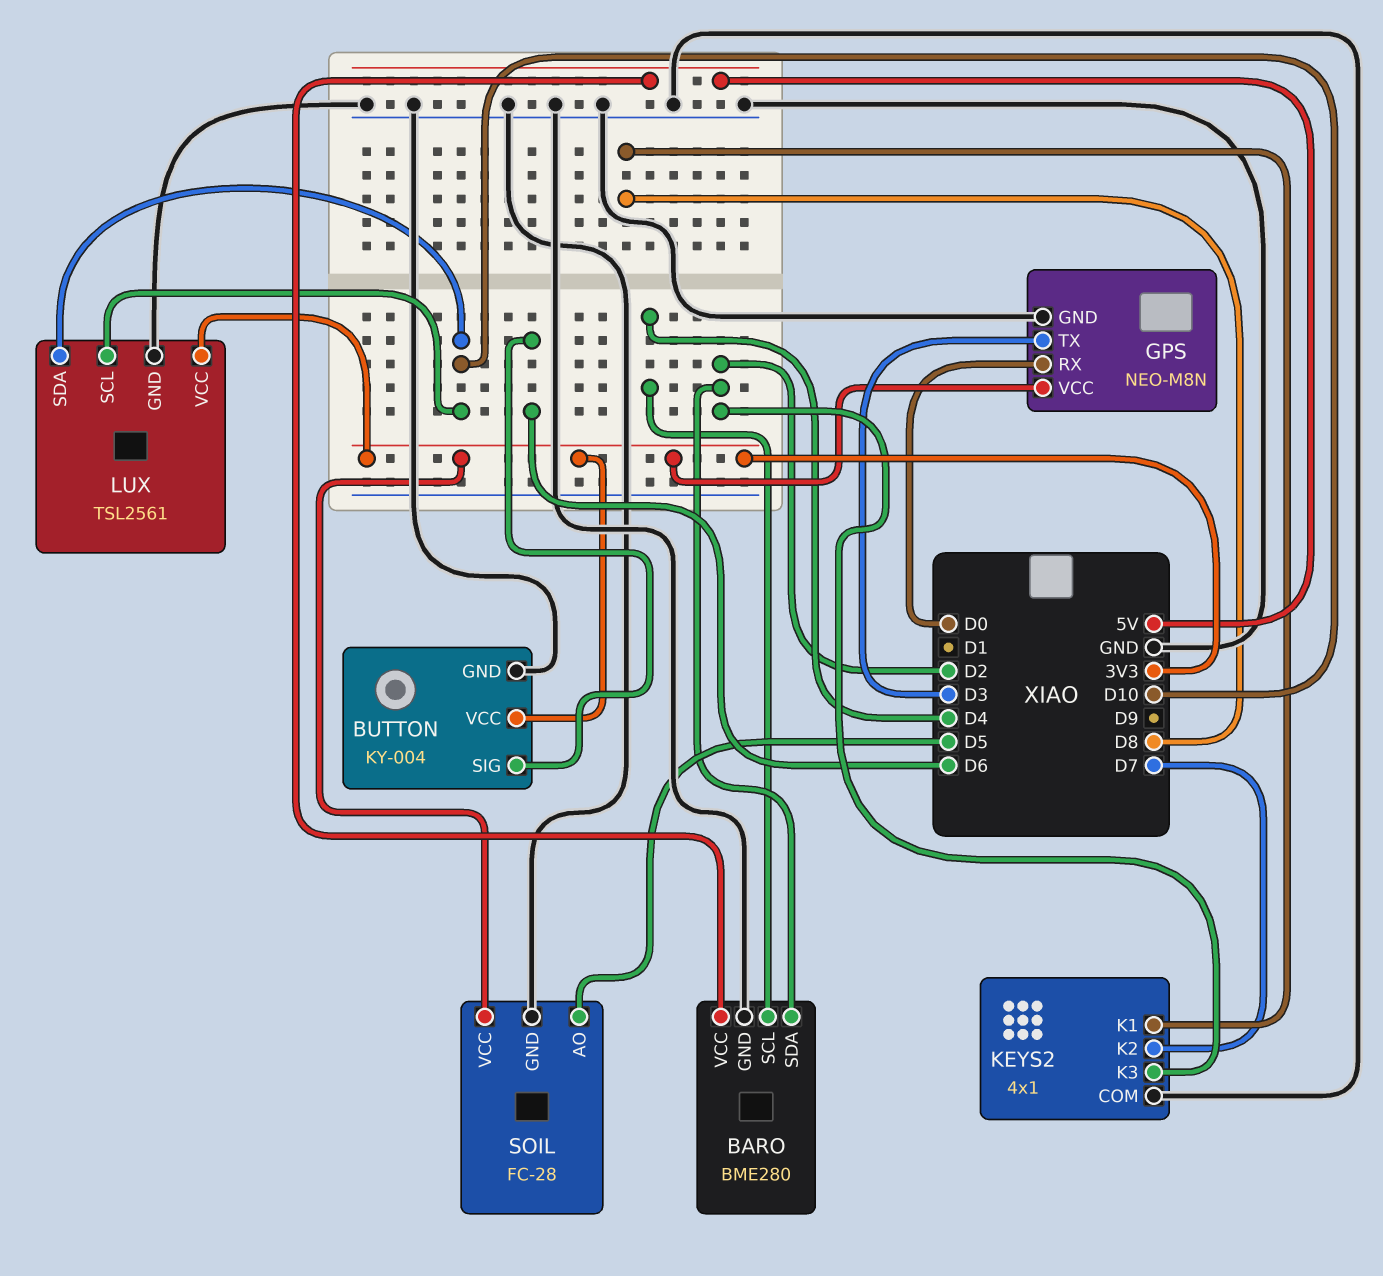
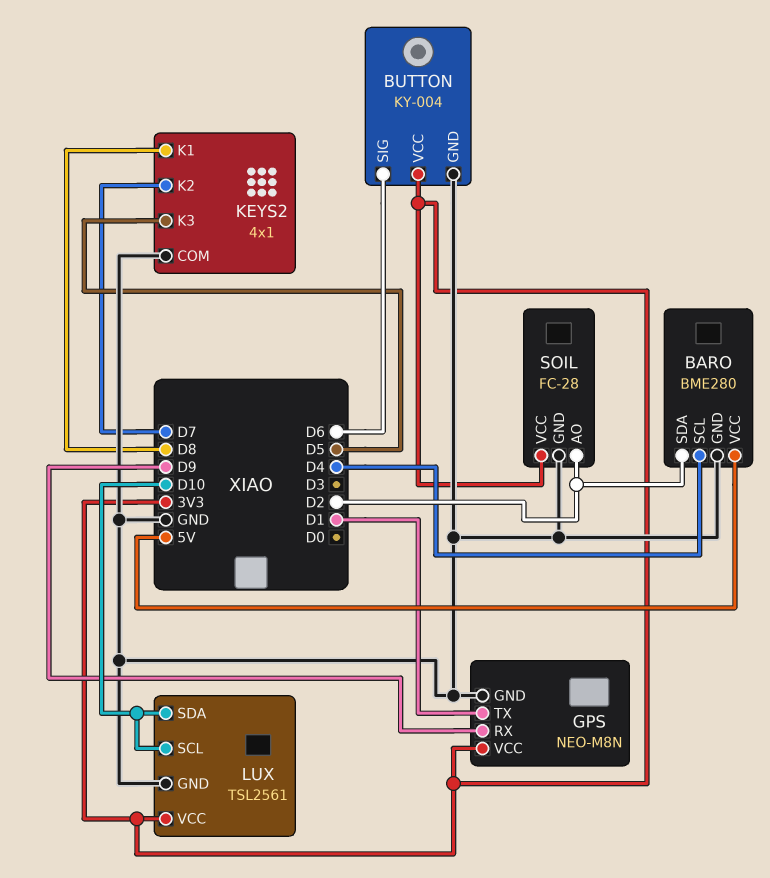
GPS pin RX: D0 -> D9
GPS pin TX: D3 -> D1
KEYS2 pin K3: D2 -> D5
SOIL pin AO: D5 -> D2

